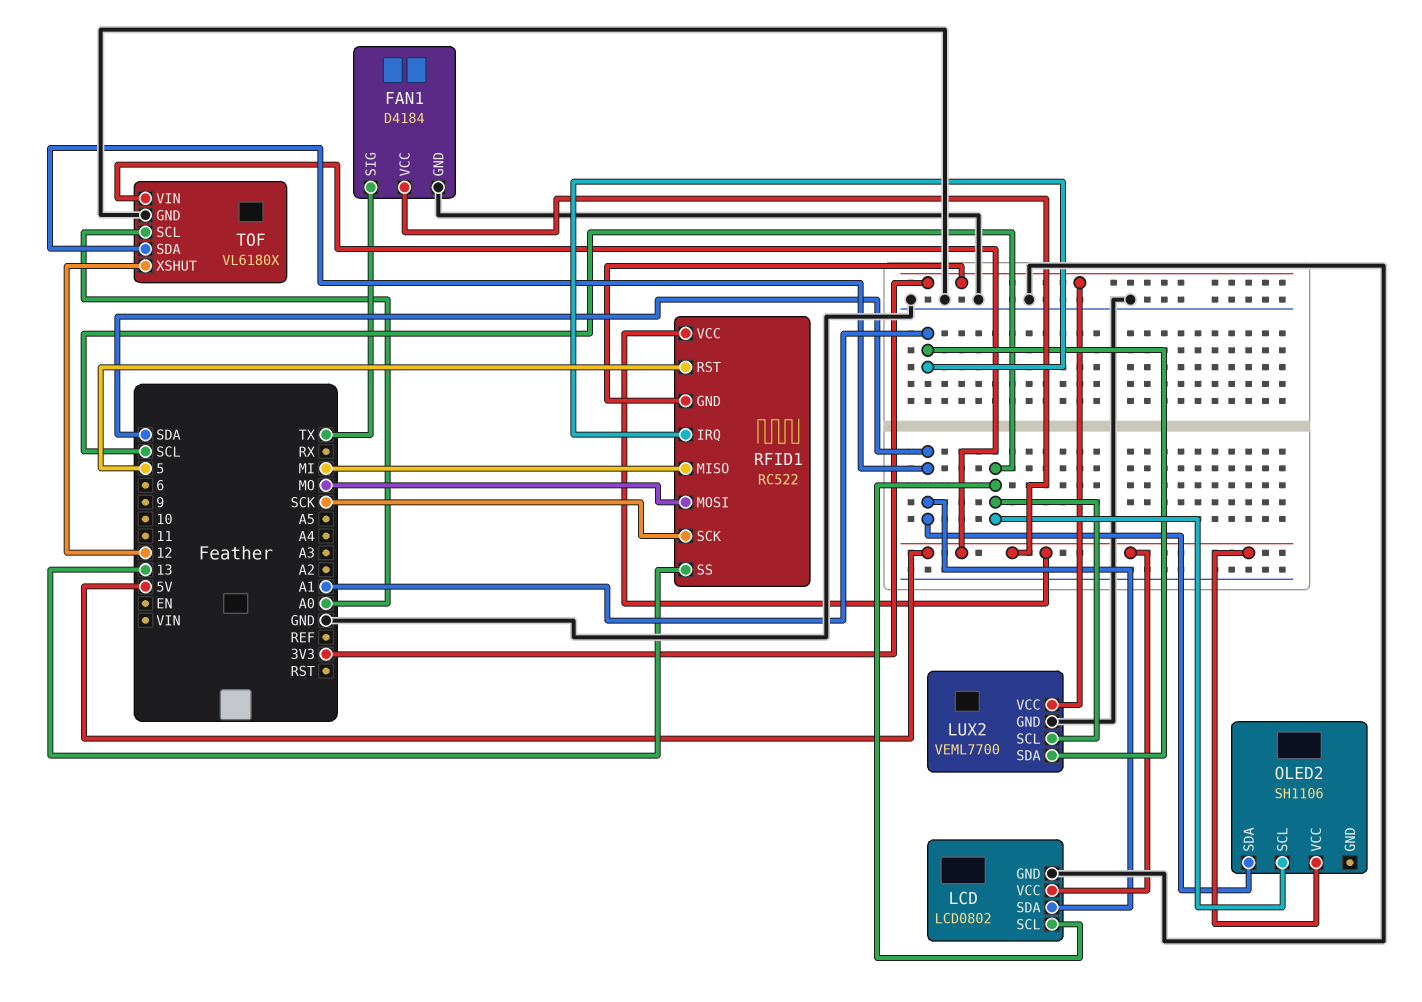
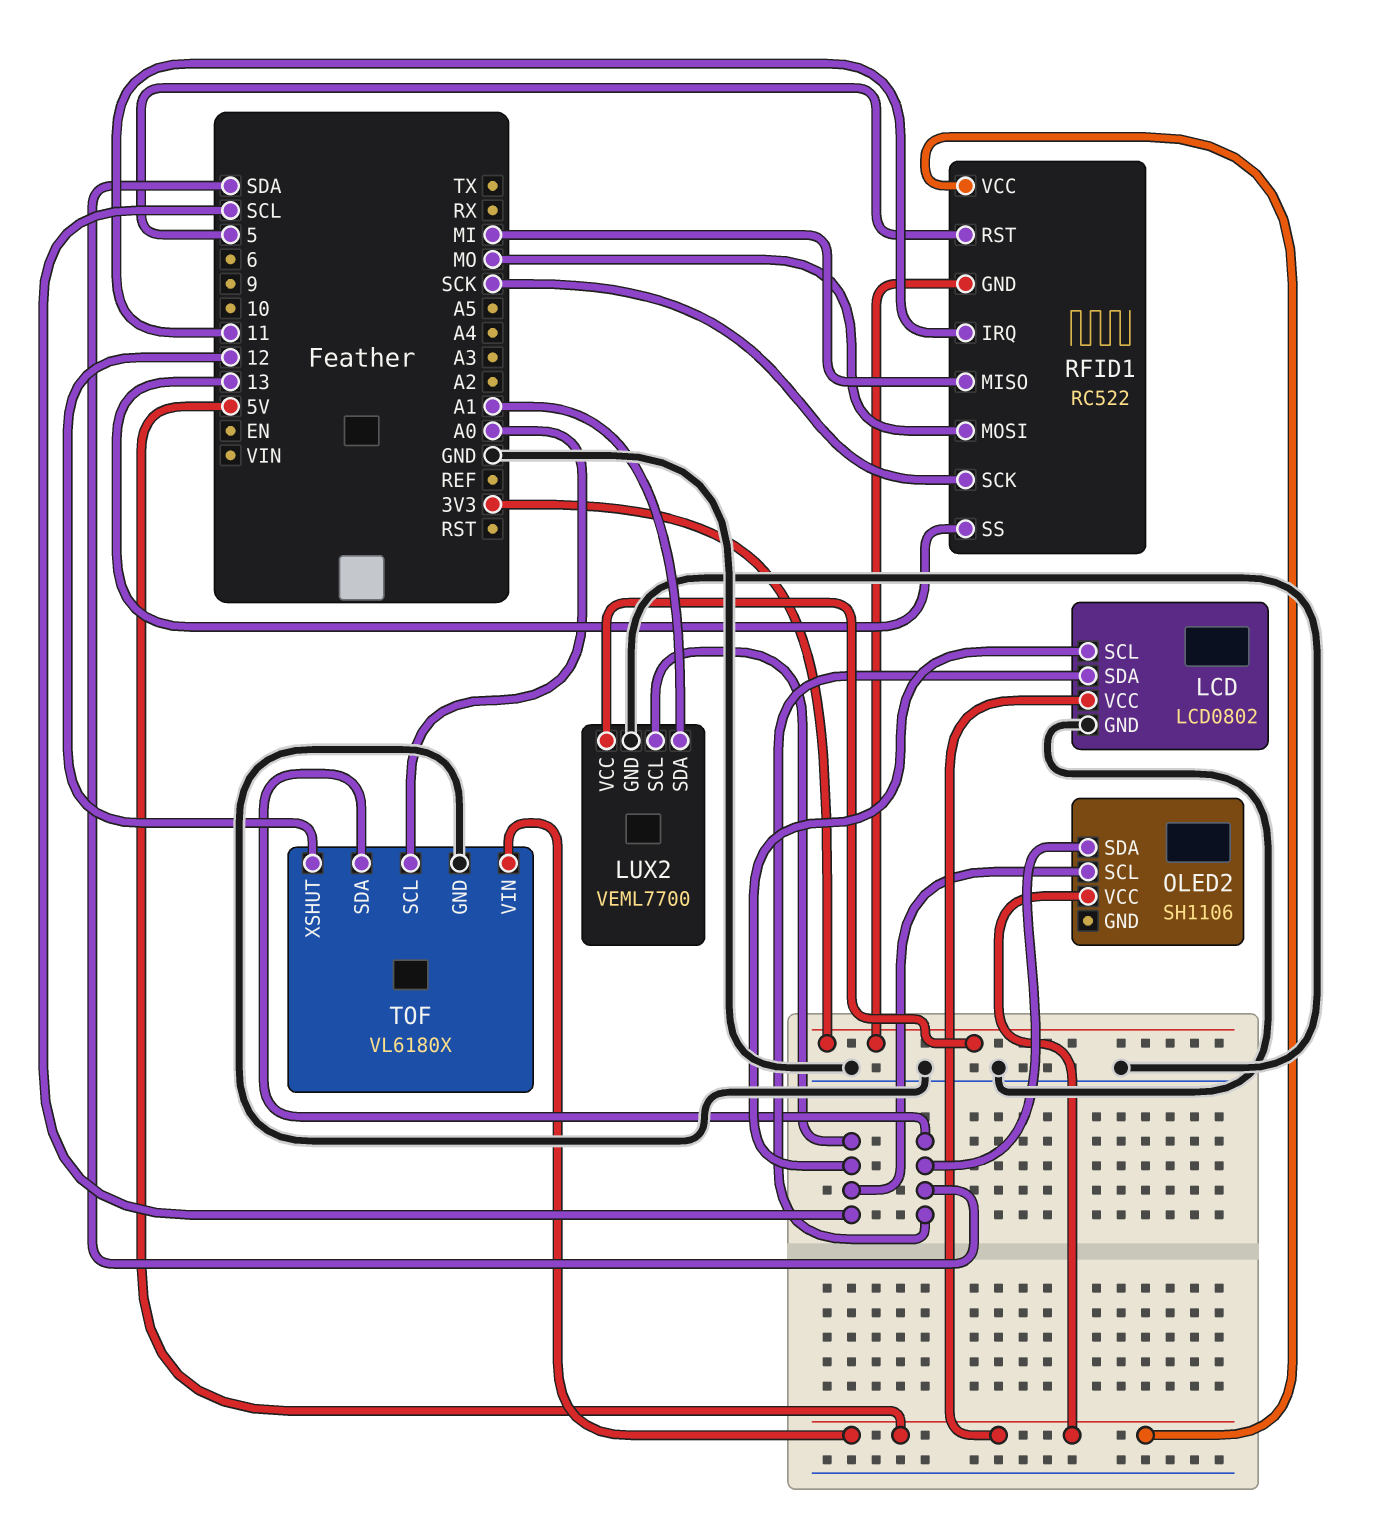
FAN1: D4184 -> none
FAN1 pin GND: GND -> none
FAN1 pin SIG: TX -> none
FAN1 pin VCC: 5V -> none
RFID1 pin IRQ: A1 -> 11

